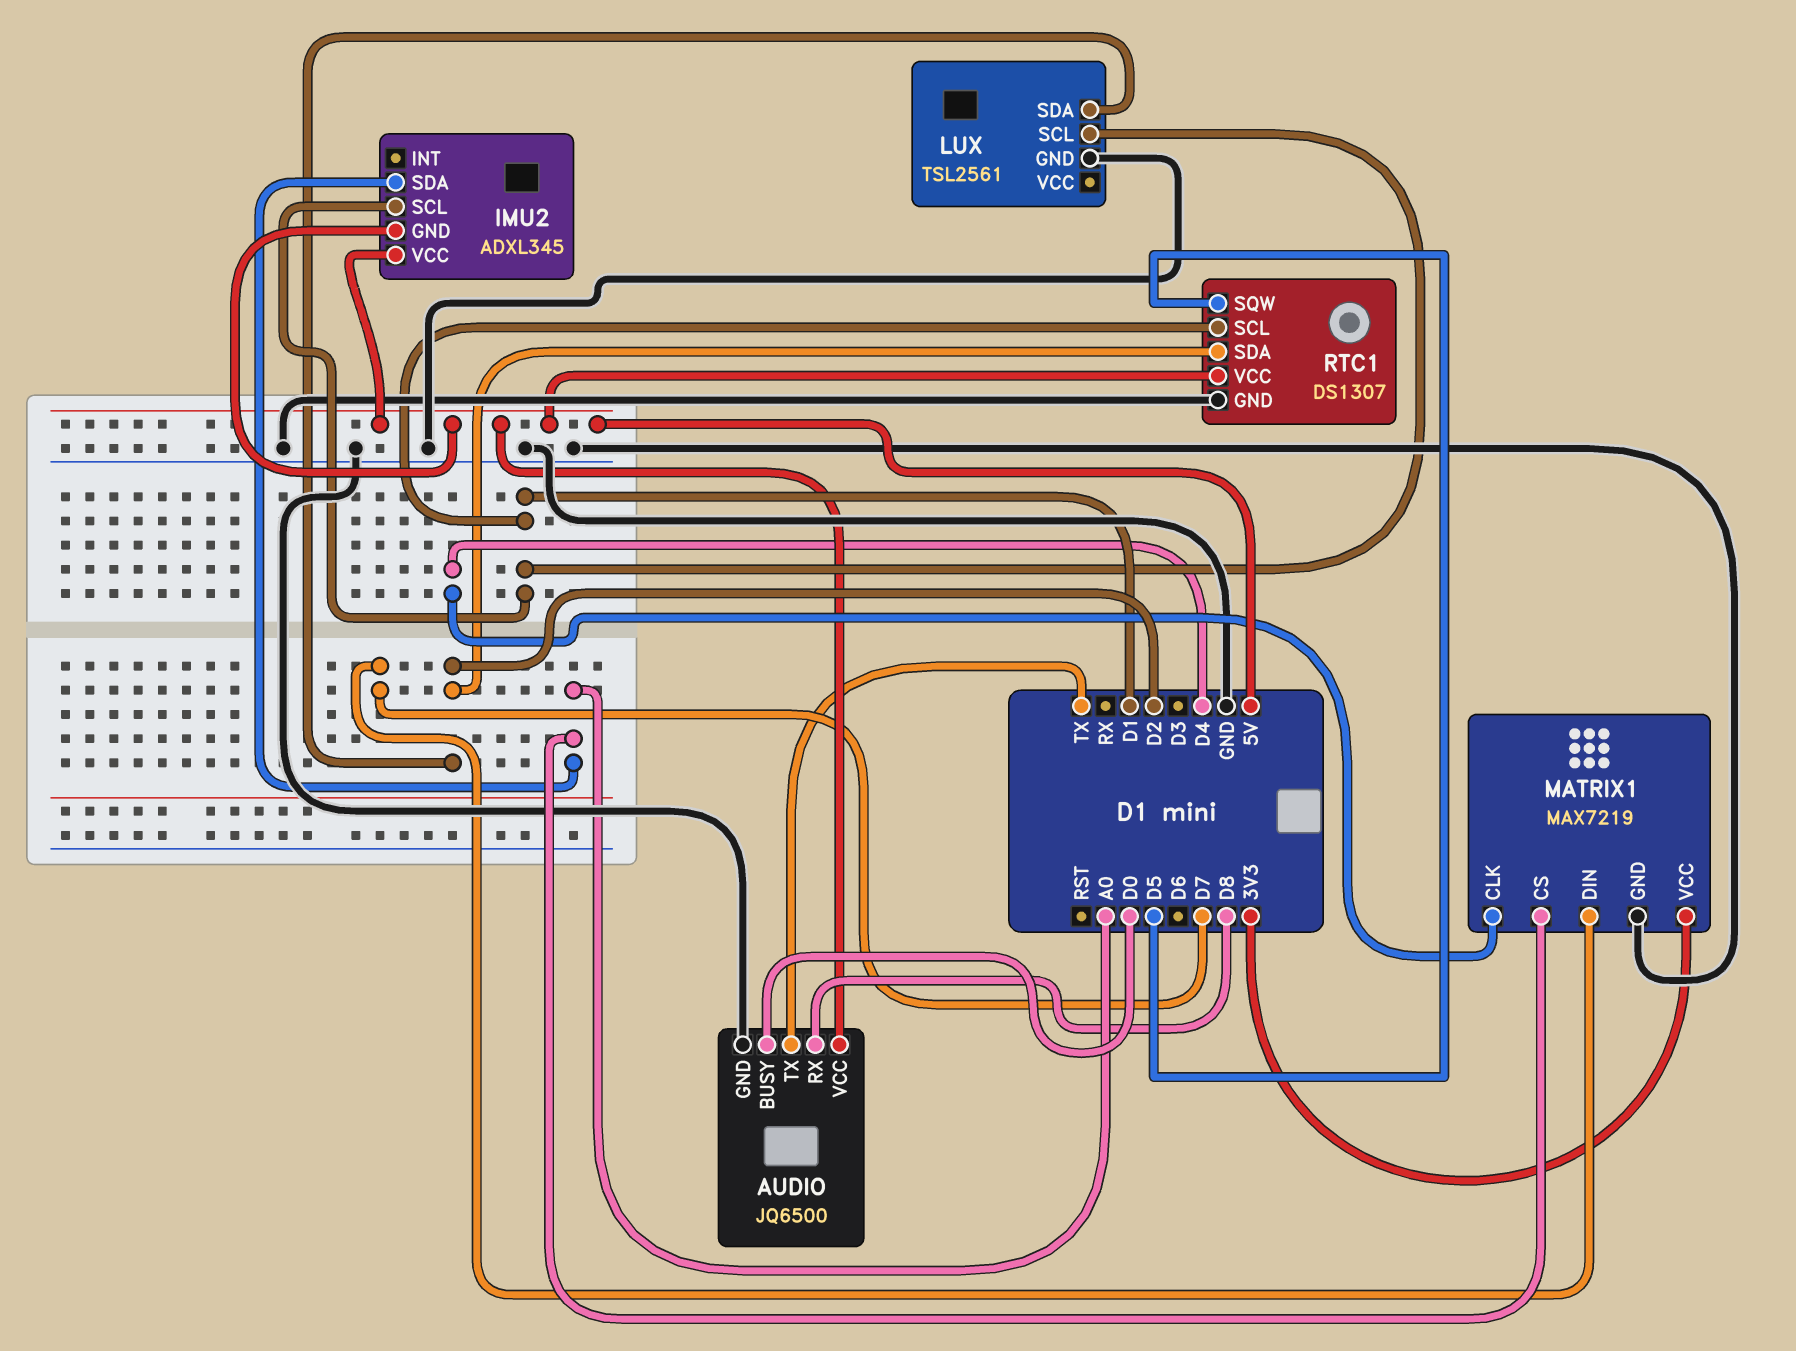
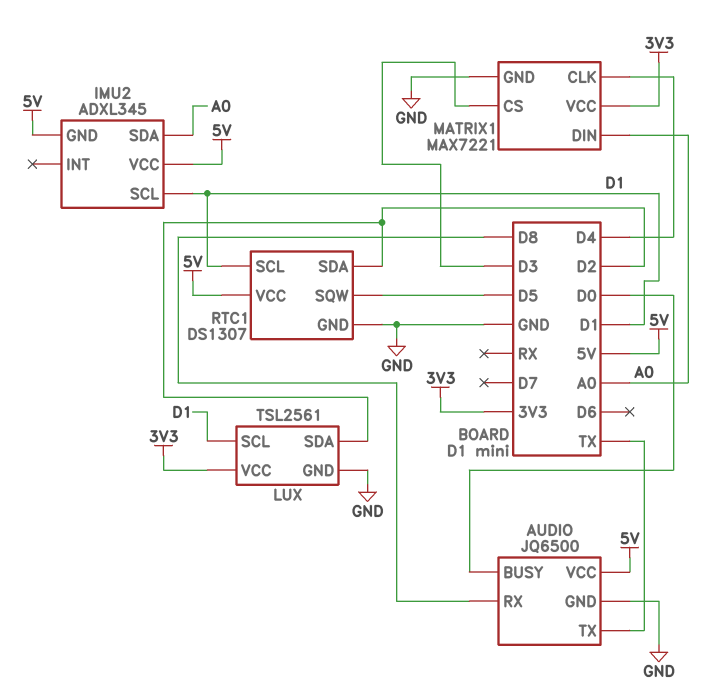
LUX pin VCC: none -> 3V3
MATRIX1: MAX7219 -> MAX7221
MATRIX1 pin CS: A0 -> D3
MATRIX1 pin DIN: D7 -> A0

